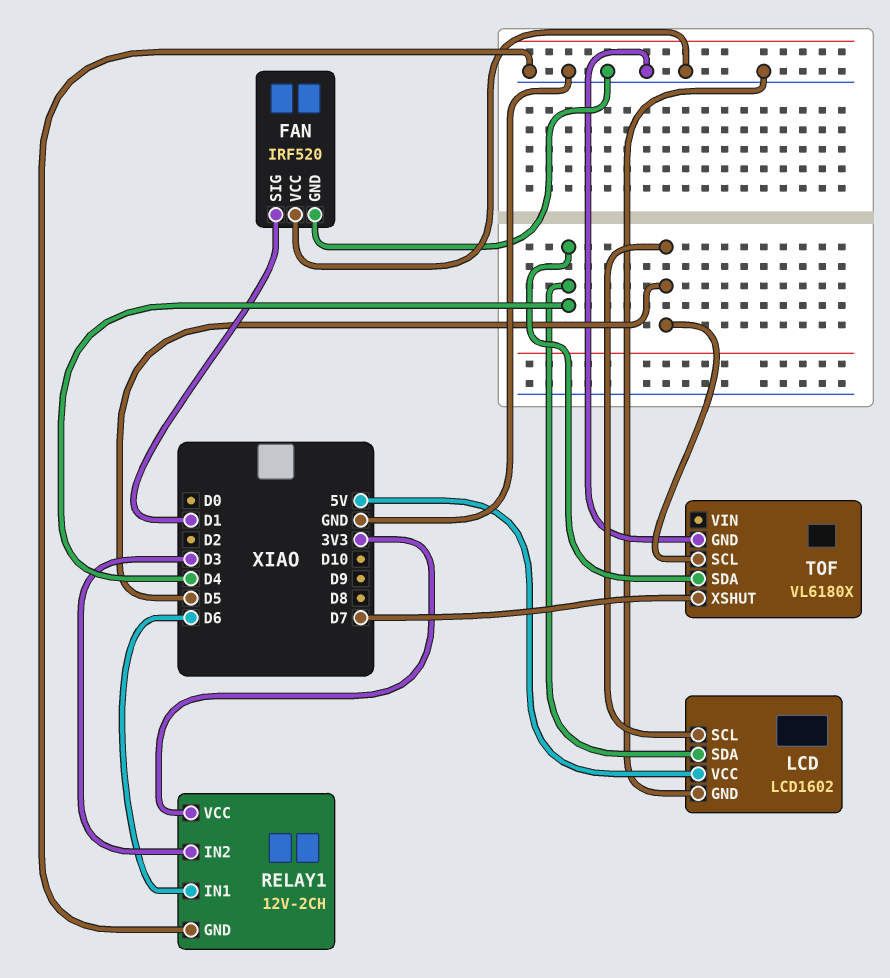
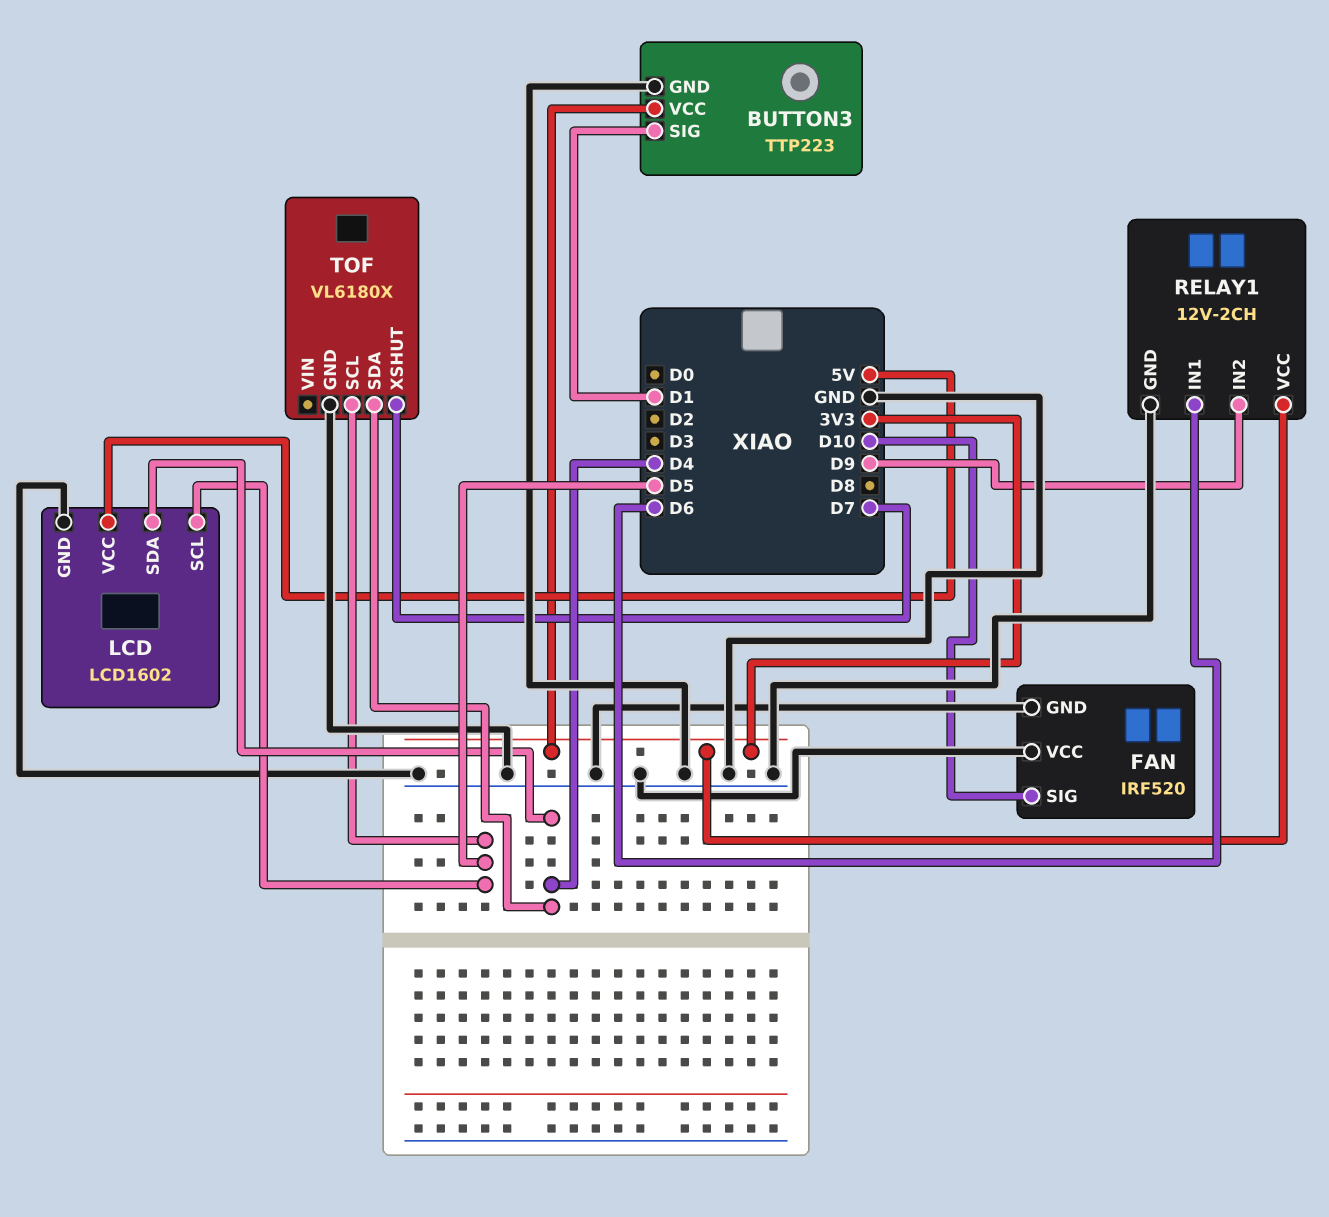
BUTTON3: none -> TTP223
BUTTON3 pin GND: none -> GND
BUTTON3 pin SIG: none -> D1
BUTTON3 pin VCC: none -> 3V3
FAN pin SIG: D1 -> D10
RELAY1 pin IN2: D3 -> D9

